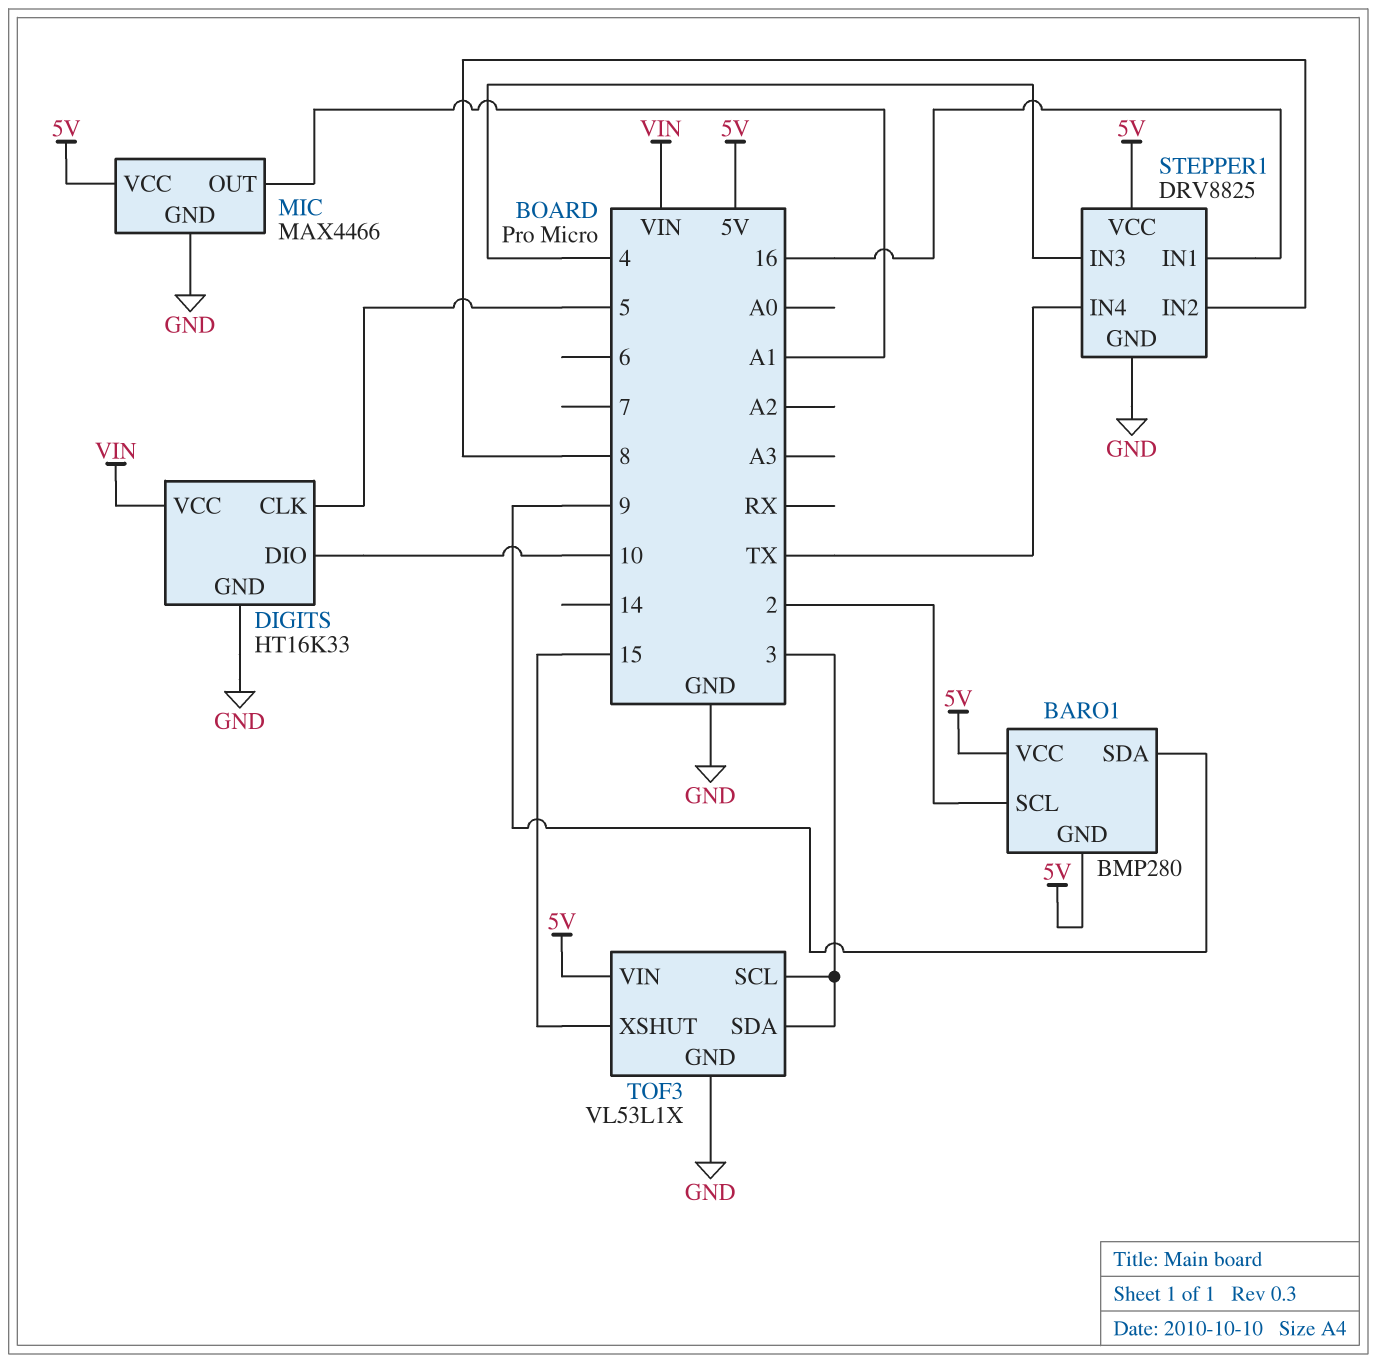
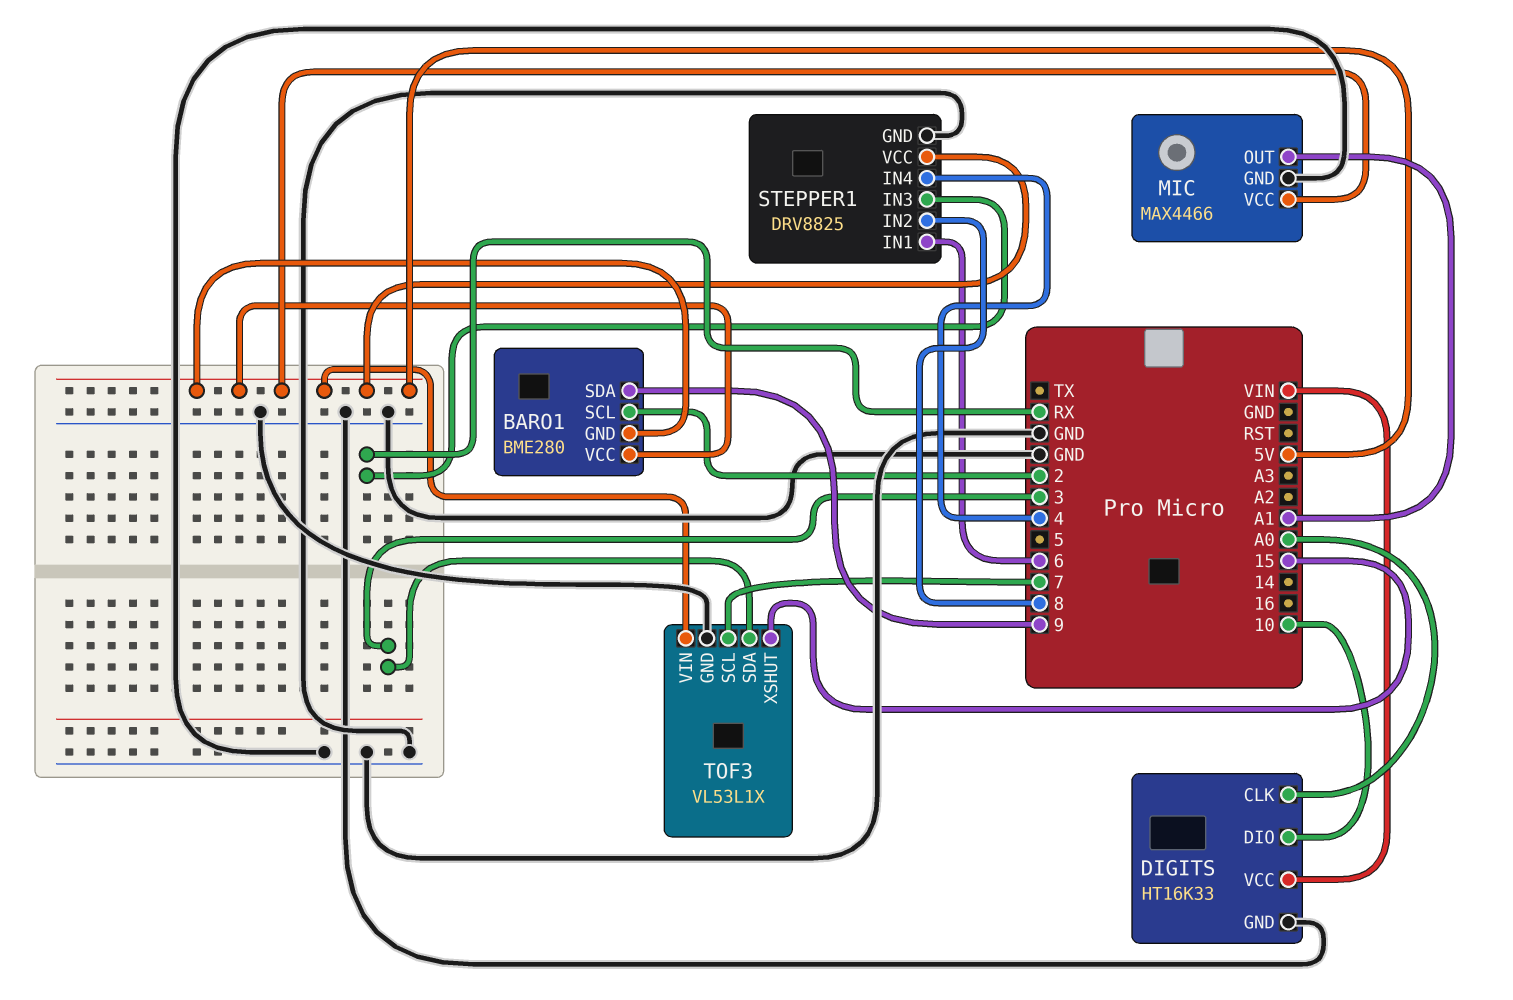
BARO1: BMP280 -> BME280
DIGITS pin CLK: 5 -> A0
STEPPER1 pin IN1: 16 -> 6
STEPPER1 pin IN3: 4 -> RX
STEPPER1 pin IN4: TX -> 4
TOF3 pin SCL: 3 -> 7

